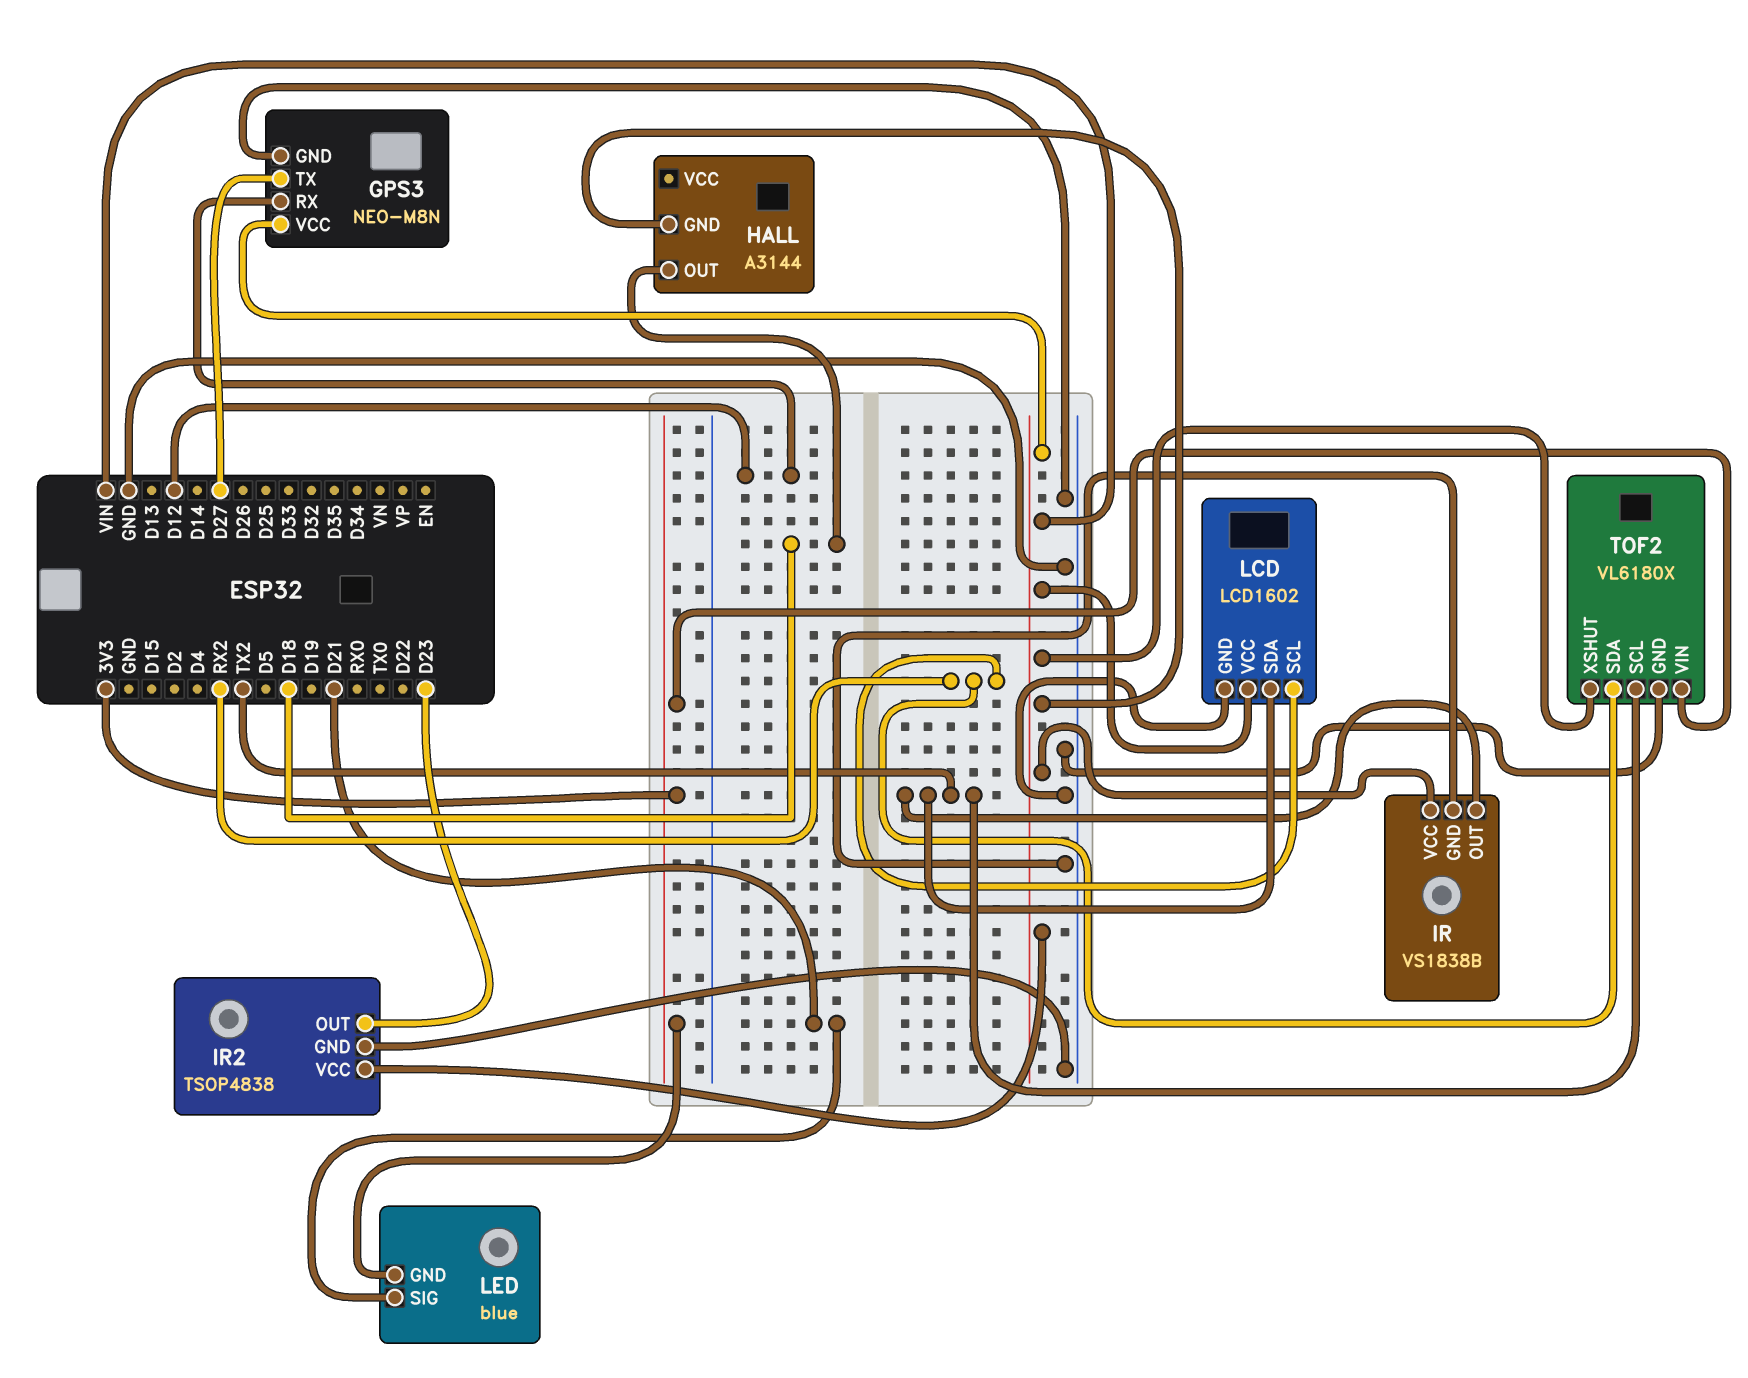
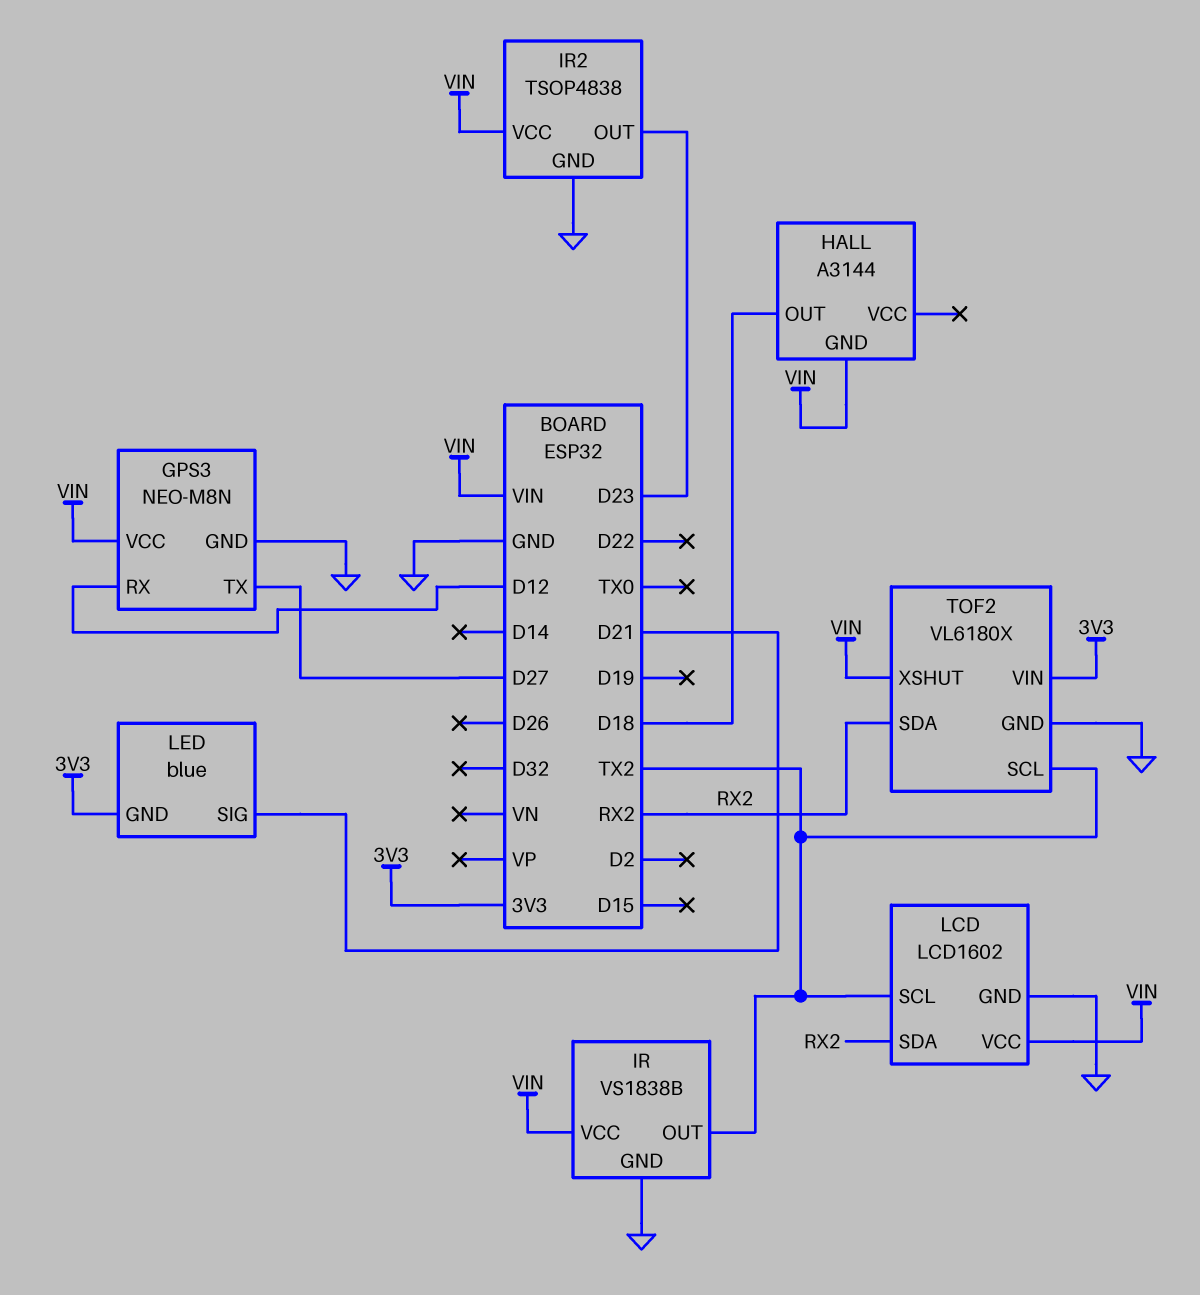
LCD pin SCL: RX2 -> TX2
LCD pin SDA: TX2 -> RX2

